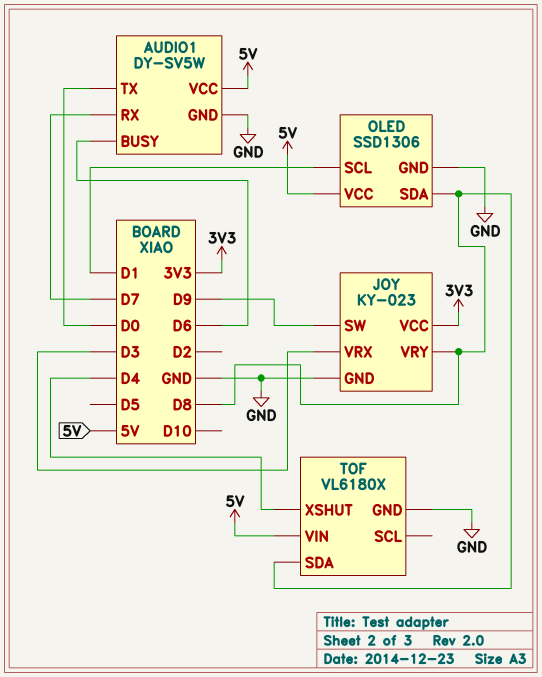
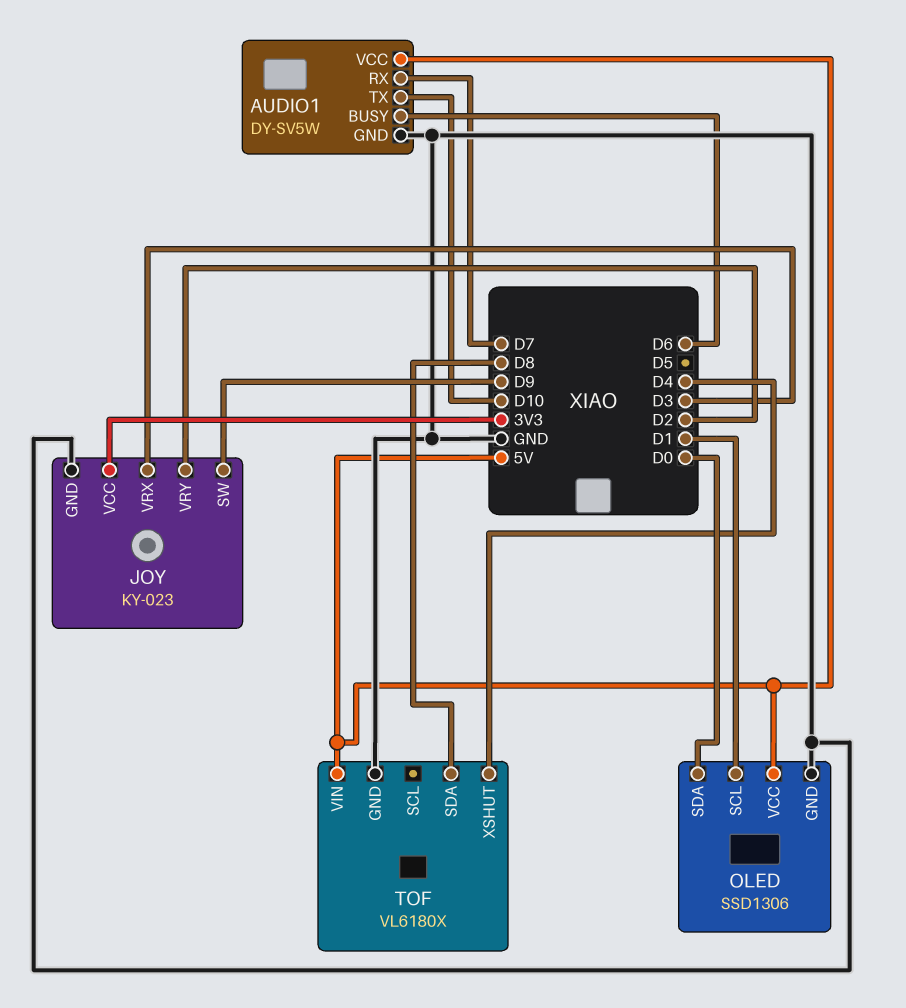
AUDIO1 pin TX: D0 -> D10
JOY pin VRY: D8 -> D2
OLED pin SDA: D8 -> D0

